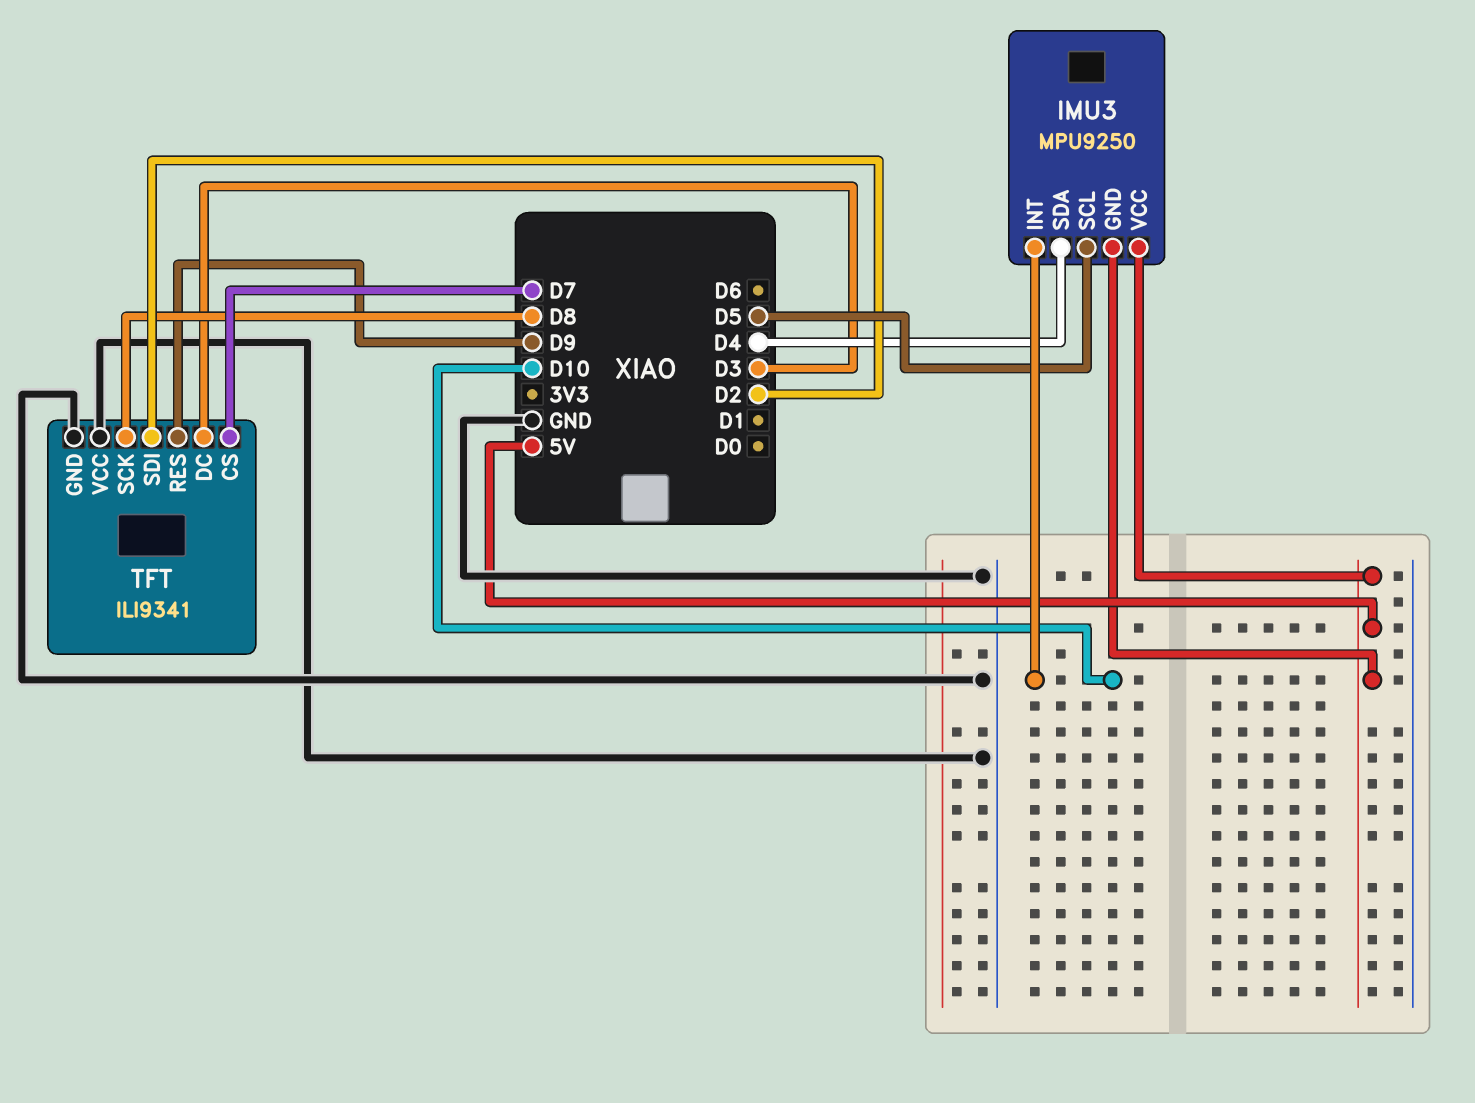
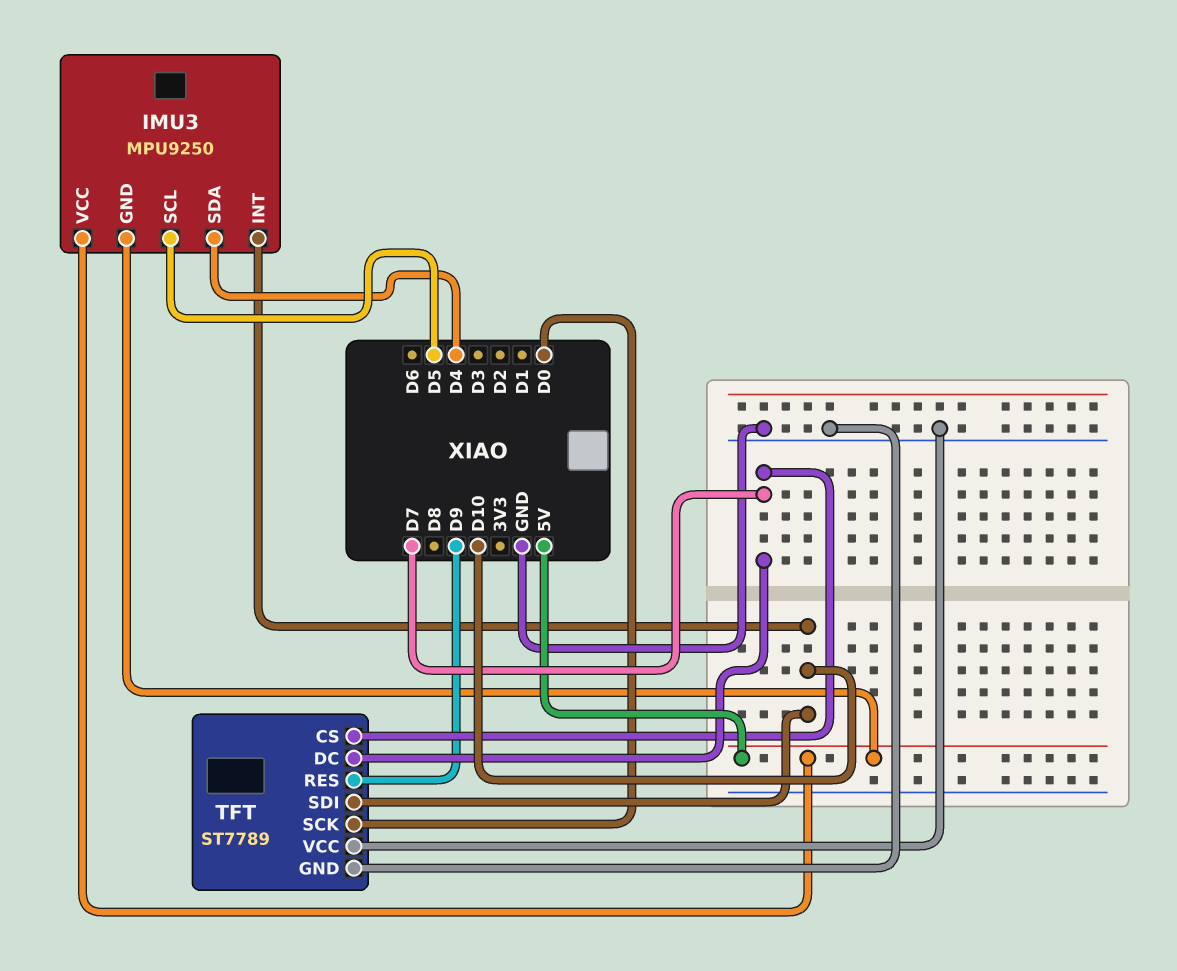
TFT: ILI9341 -> ST7789
TFT pin DC: D3 -> D7
TFT pin SCK: D8 -> D0
TFT pin SDI: D2 -> D10

